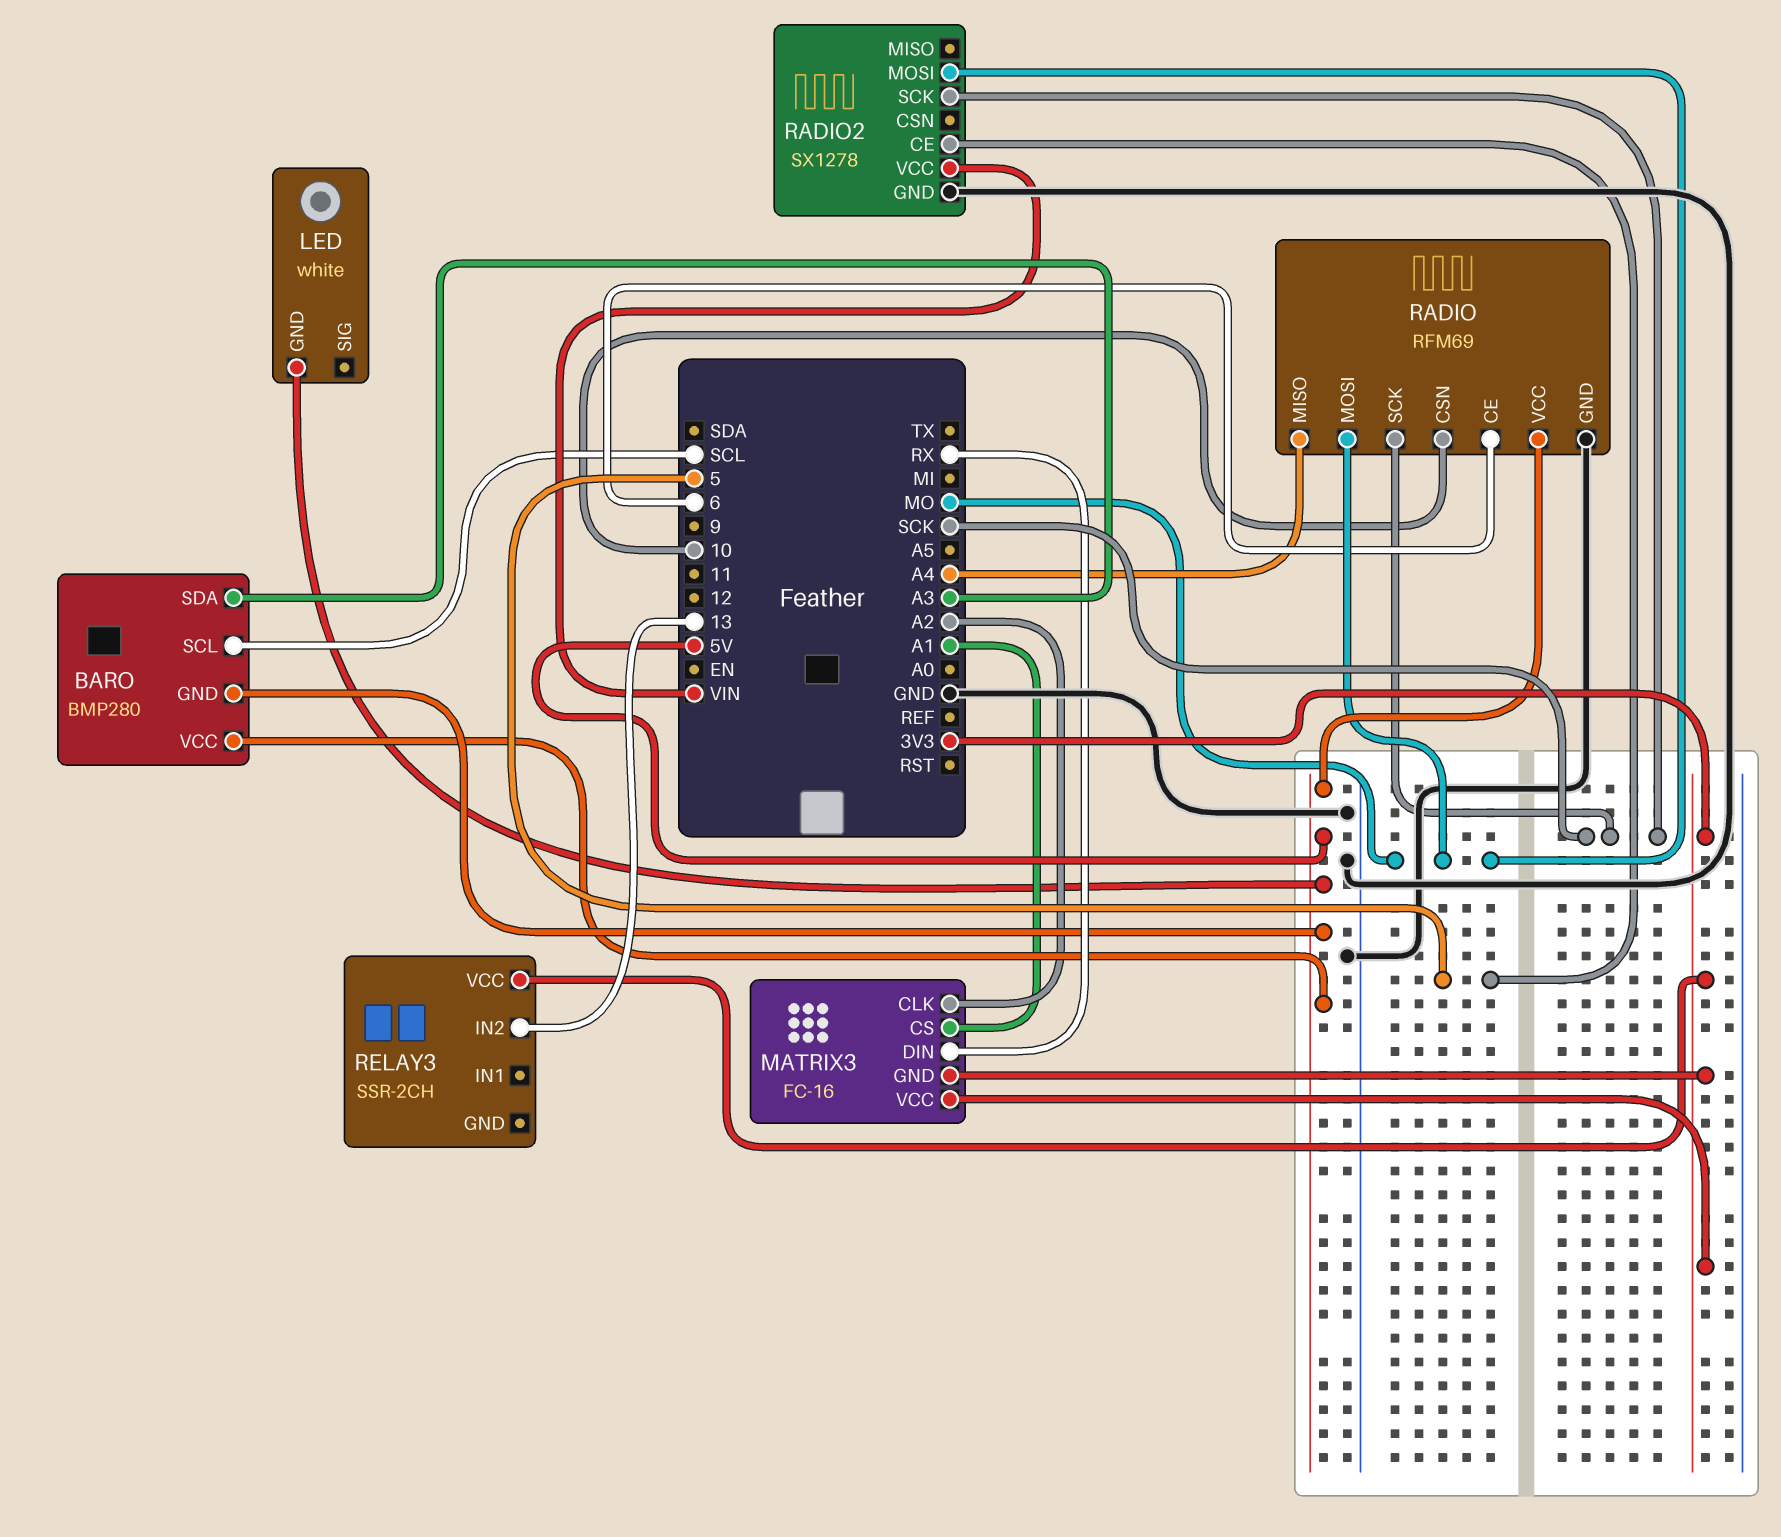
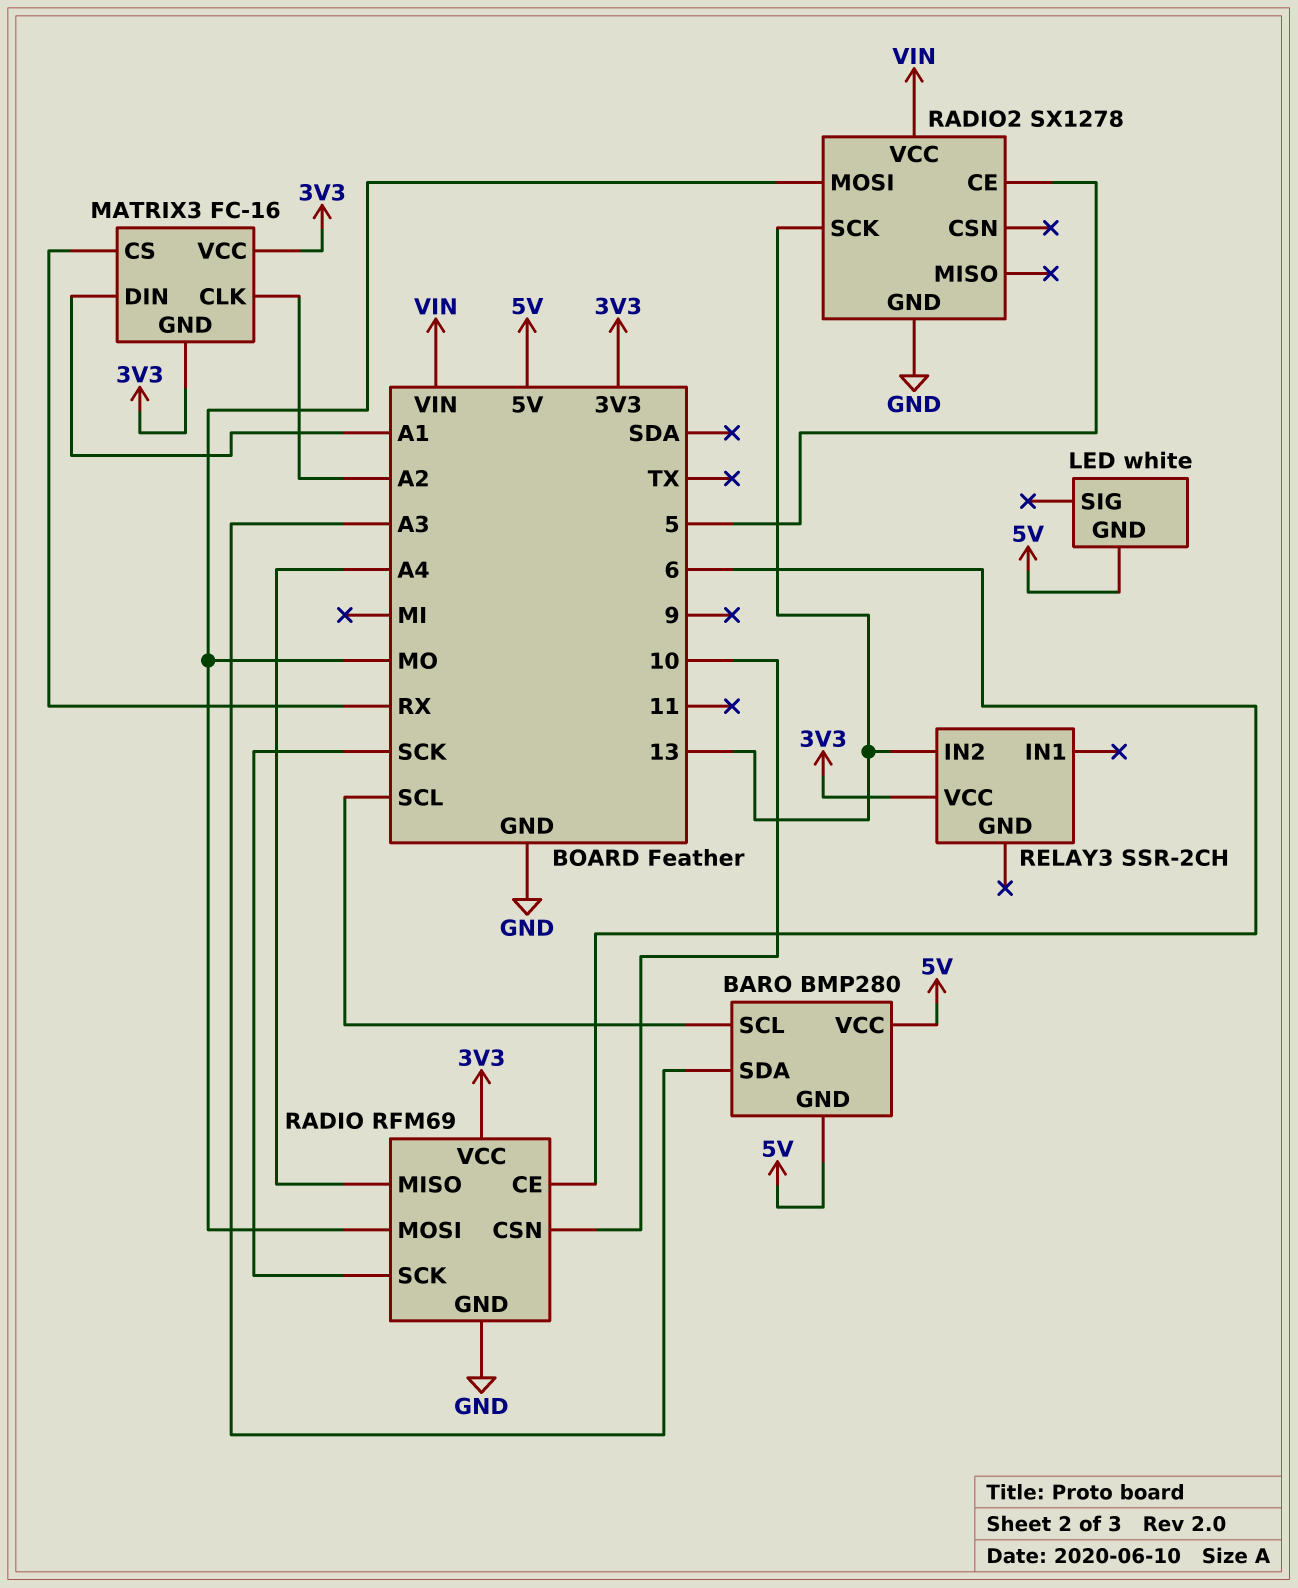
MATRIX3 pin CS: A1 -> RX
MATRIX3 pin DIN: RX -> A1
RADIO pin VCC: 5V -> 3V3
RADIO2 pin SCK: SCK -> 13

